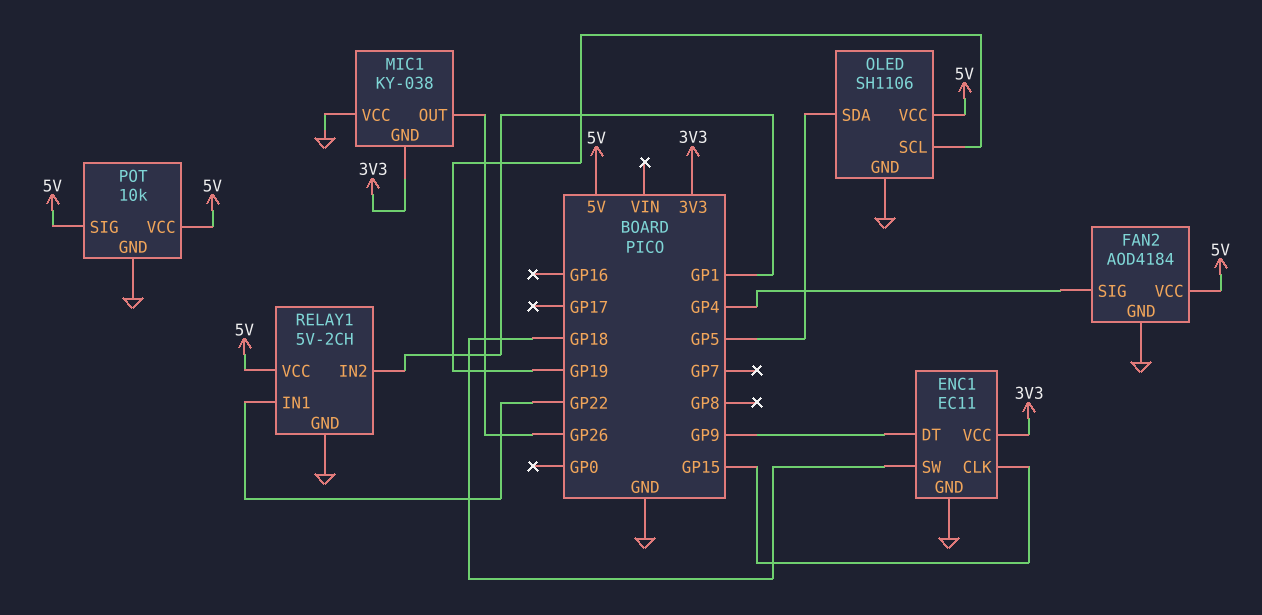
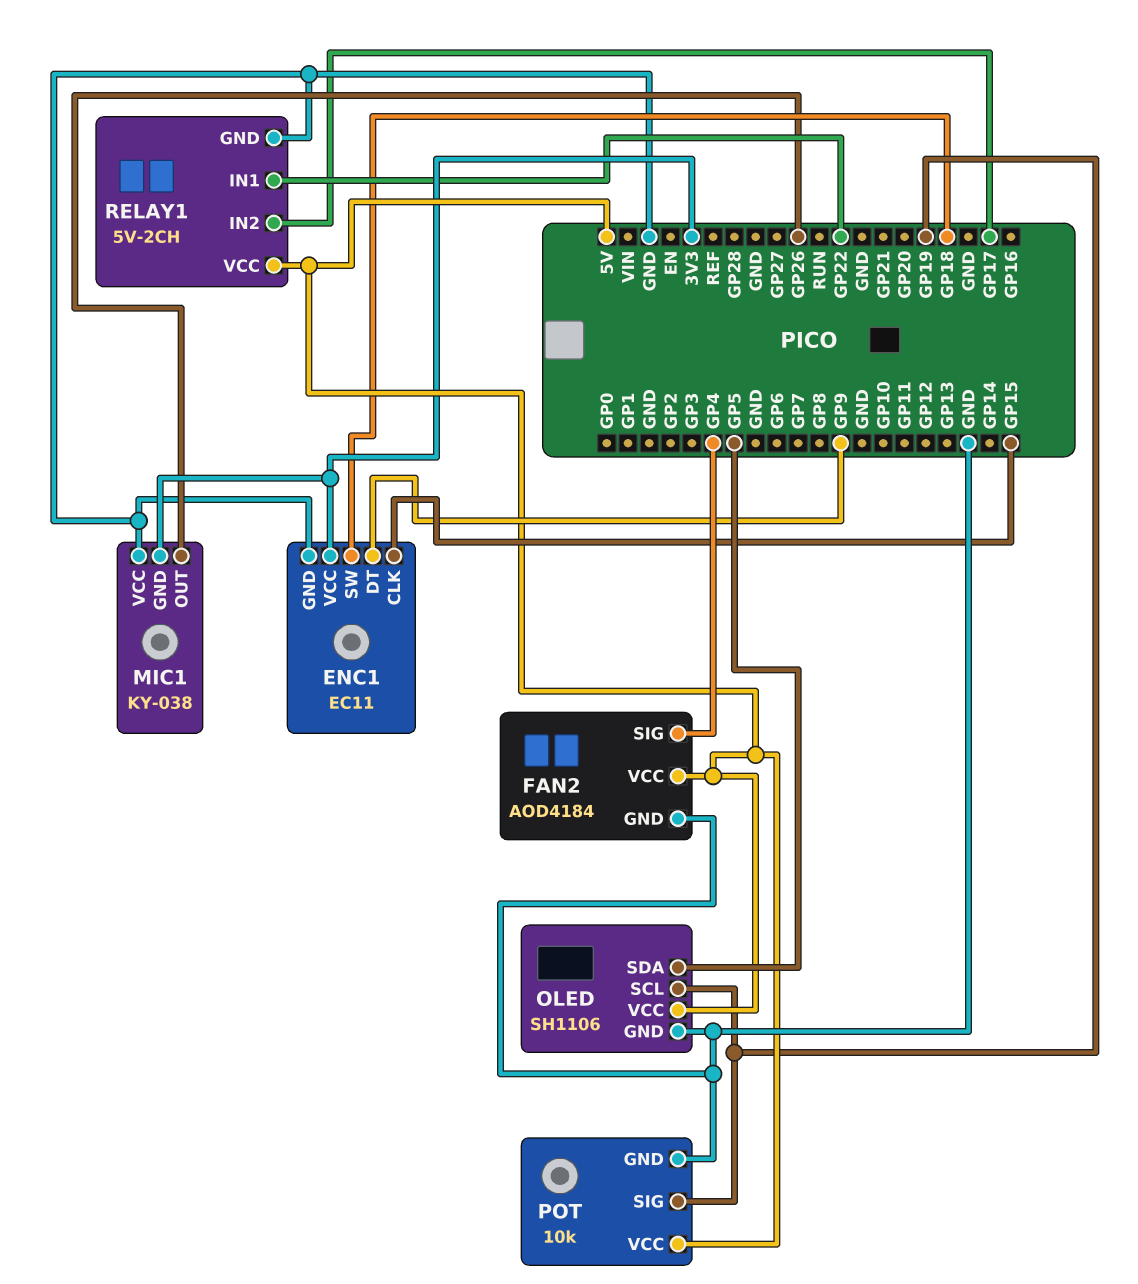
POT pin SIG: 5V -> GP19
RELAY1 pin IN2: GP1 -> GP17

